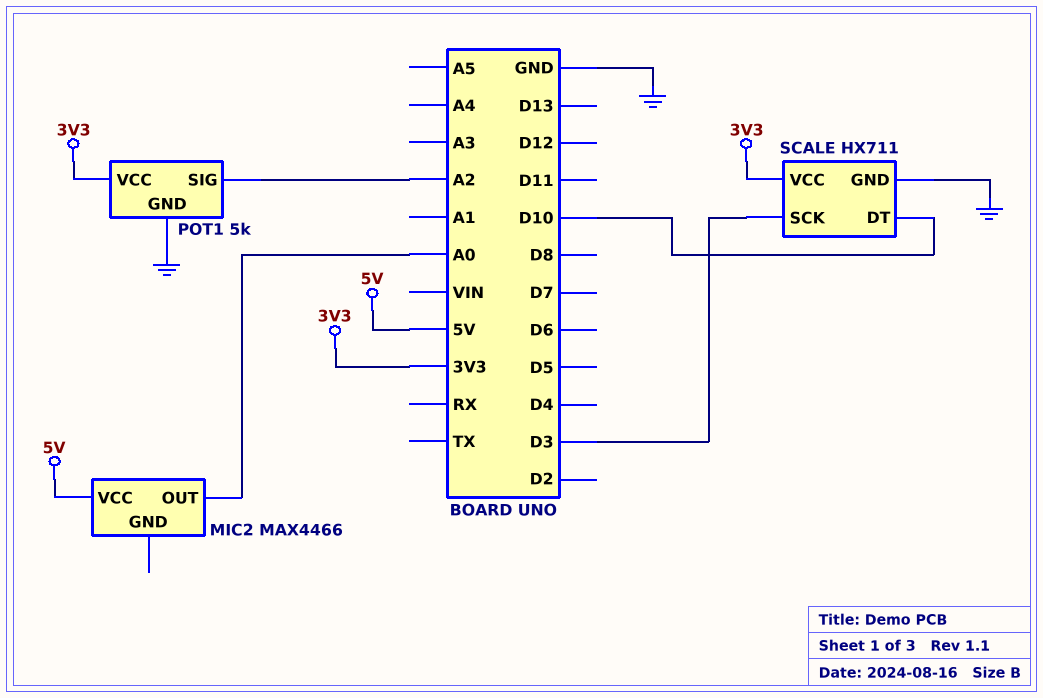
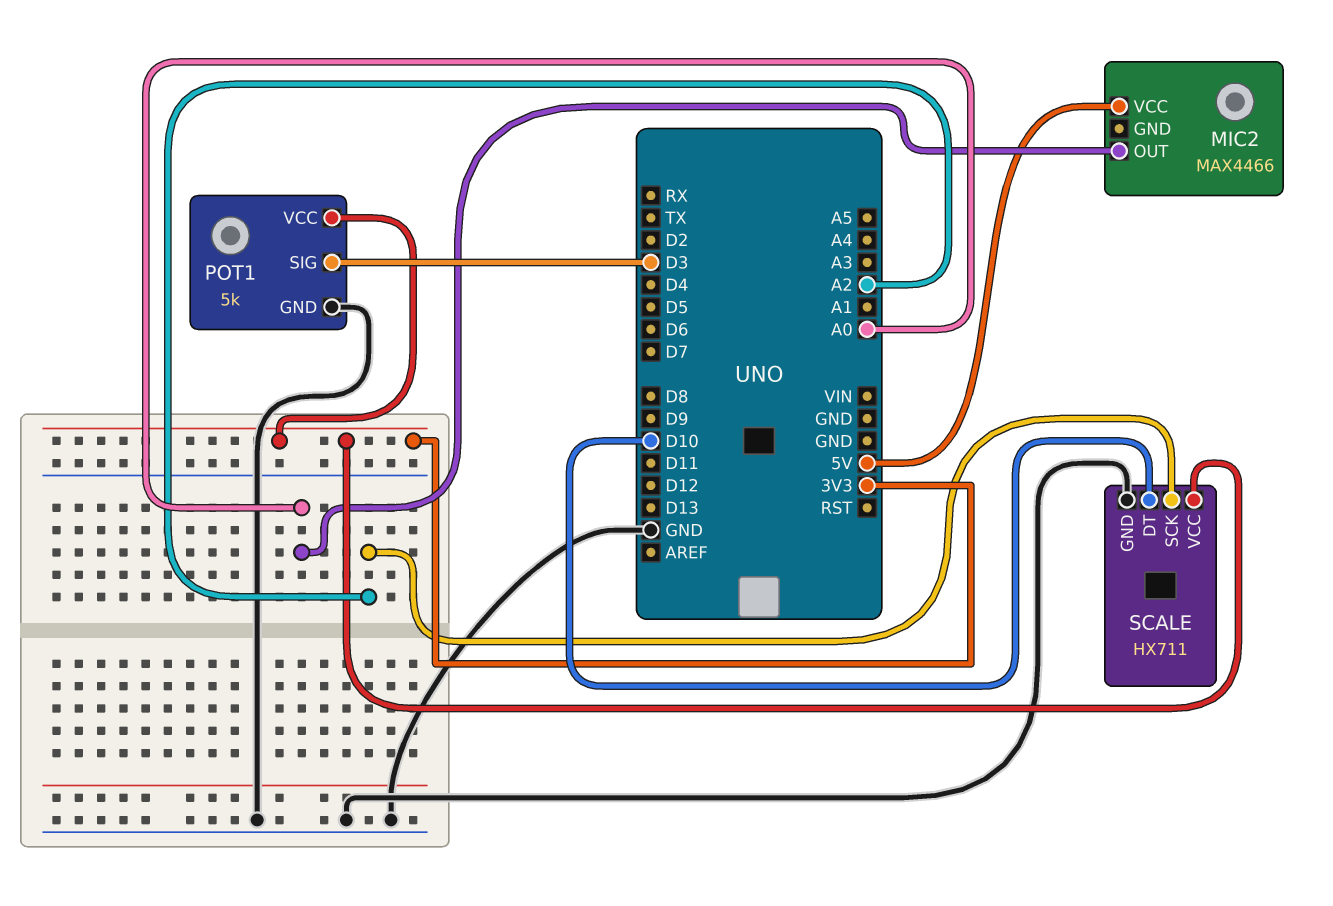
POT1 pin SIG: A2 -> D3
SCALE pin SCK: D3 -> A2

